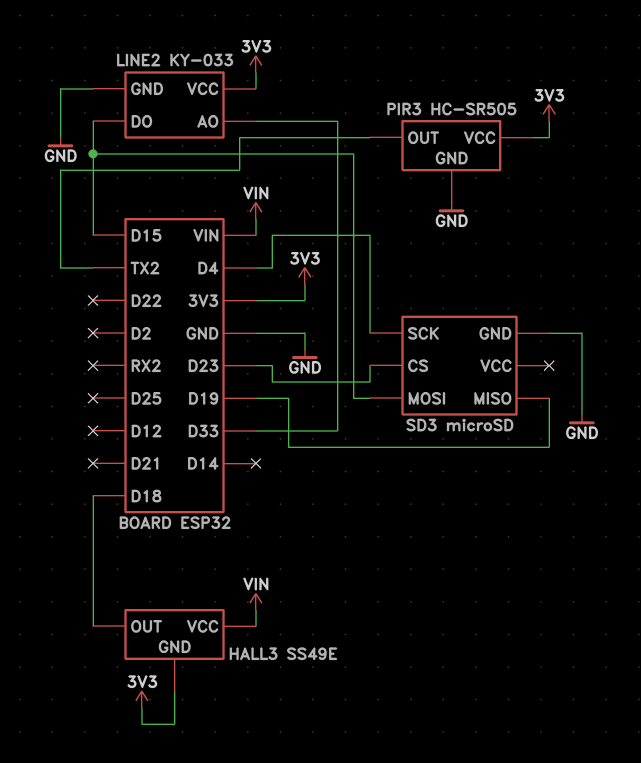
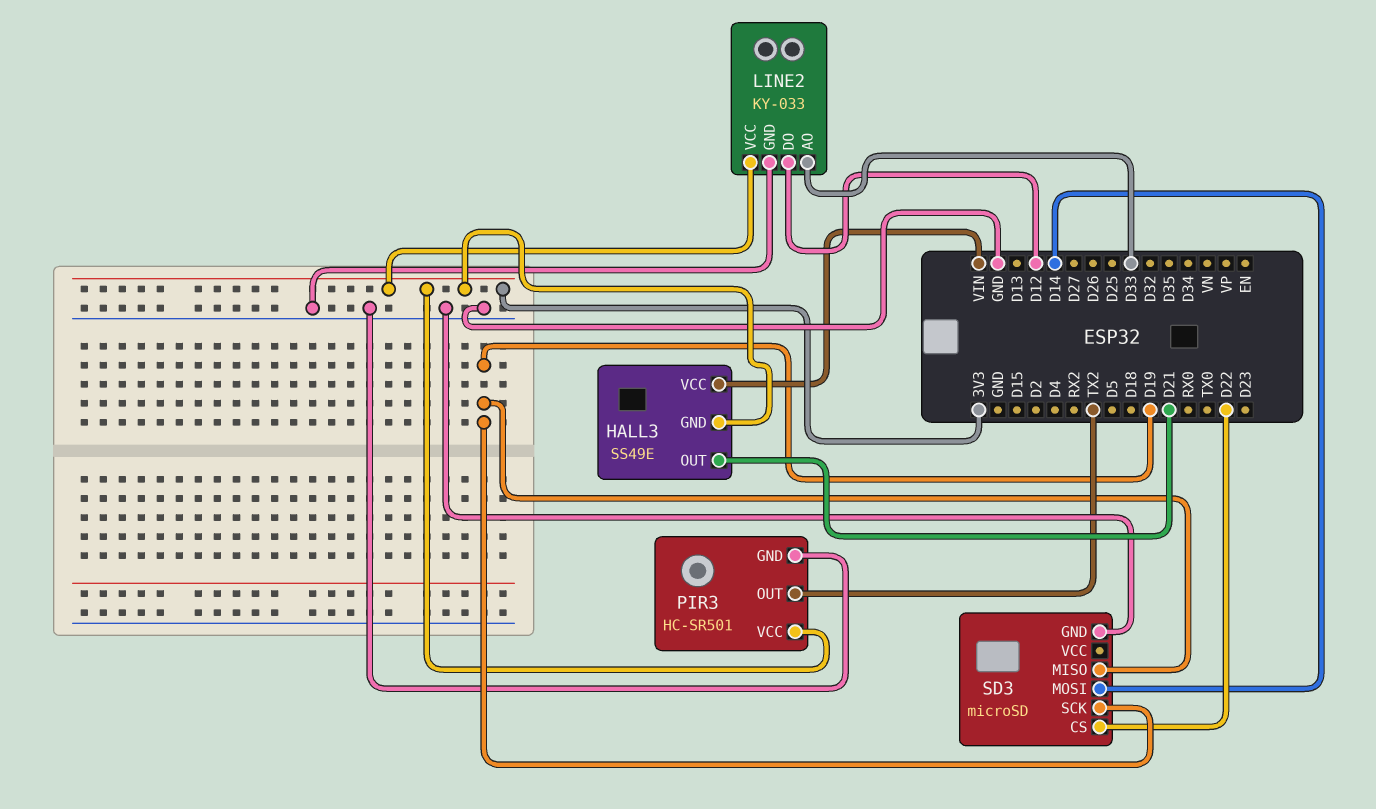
HALL3 pin OUT: D18 -> D21
LINE2 pin DO: D15 -> D12
PIR3: HC-SR505 -> HC-SR501
SD3 pin CS: D23 -> D22
SD3 pin MOSI: D15 -> D14
SD3 pin SCK: D4 -> D19

